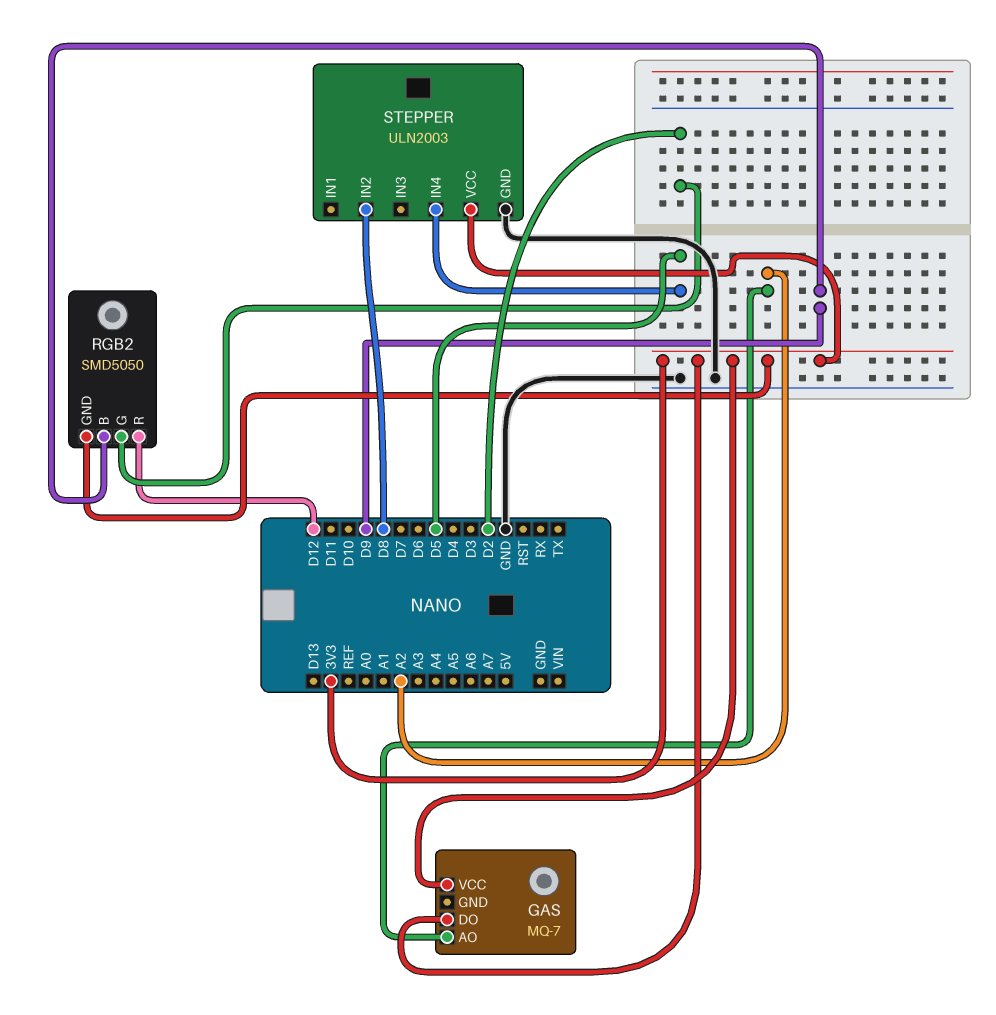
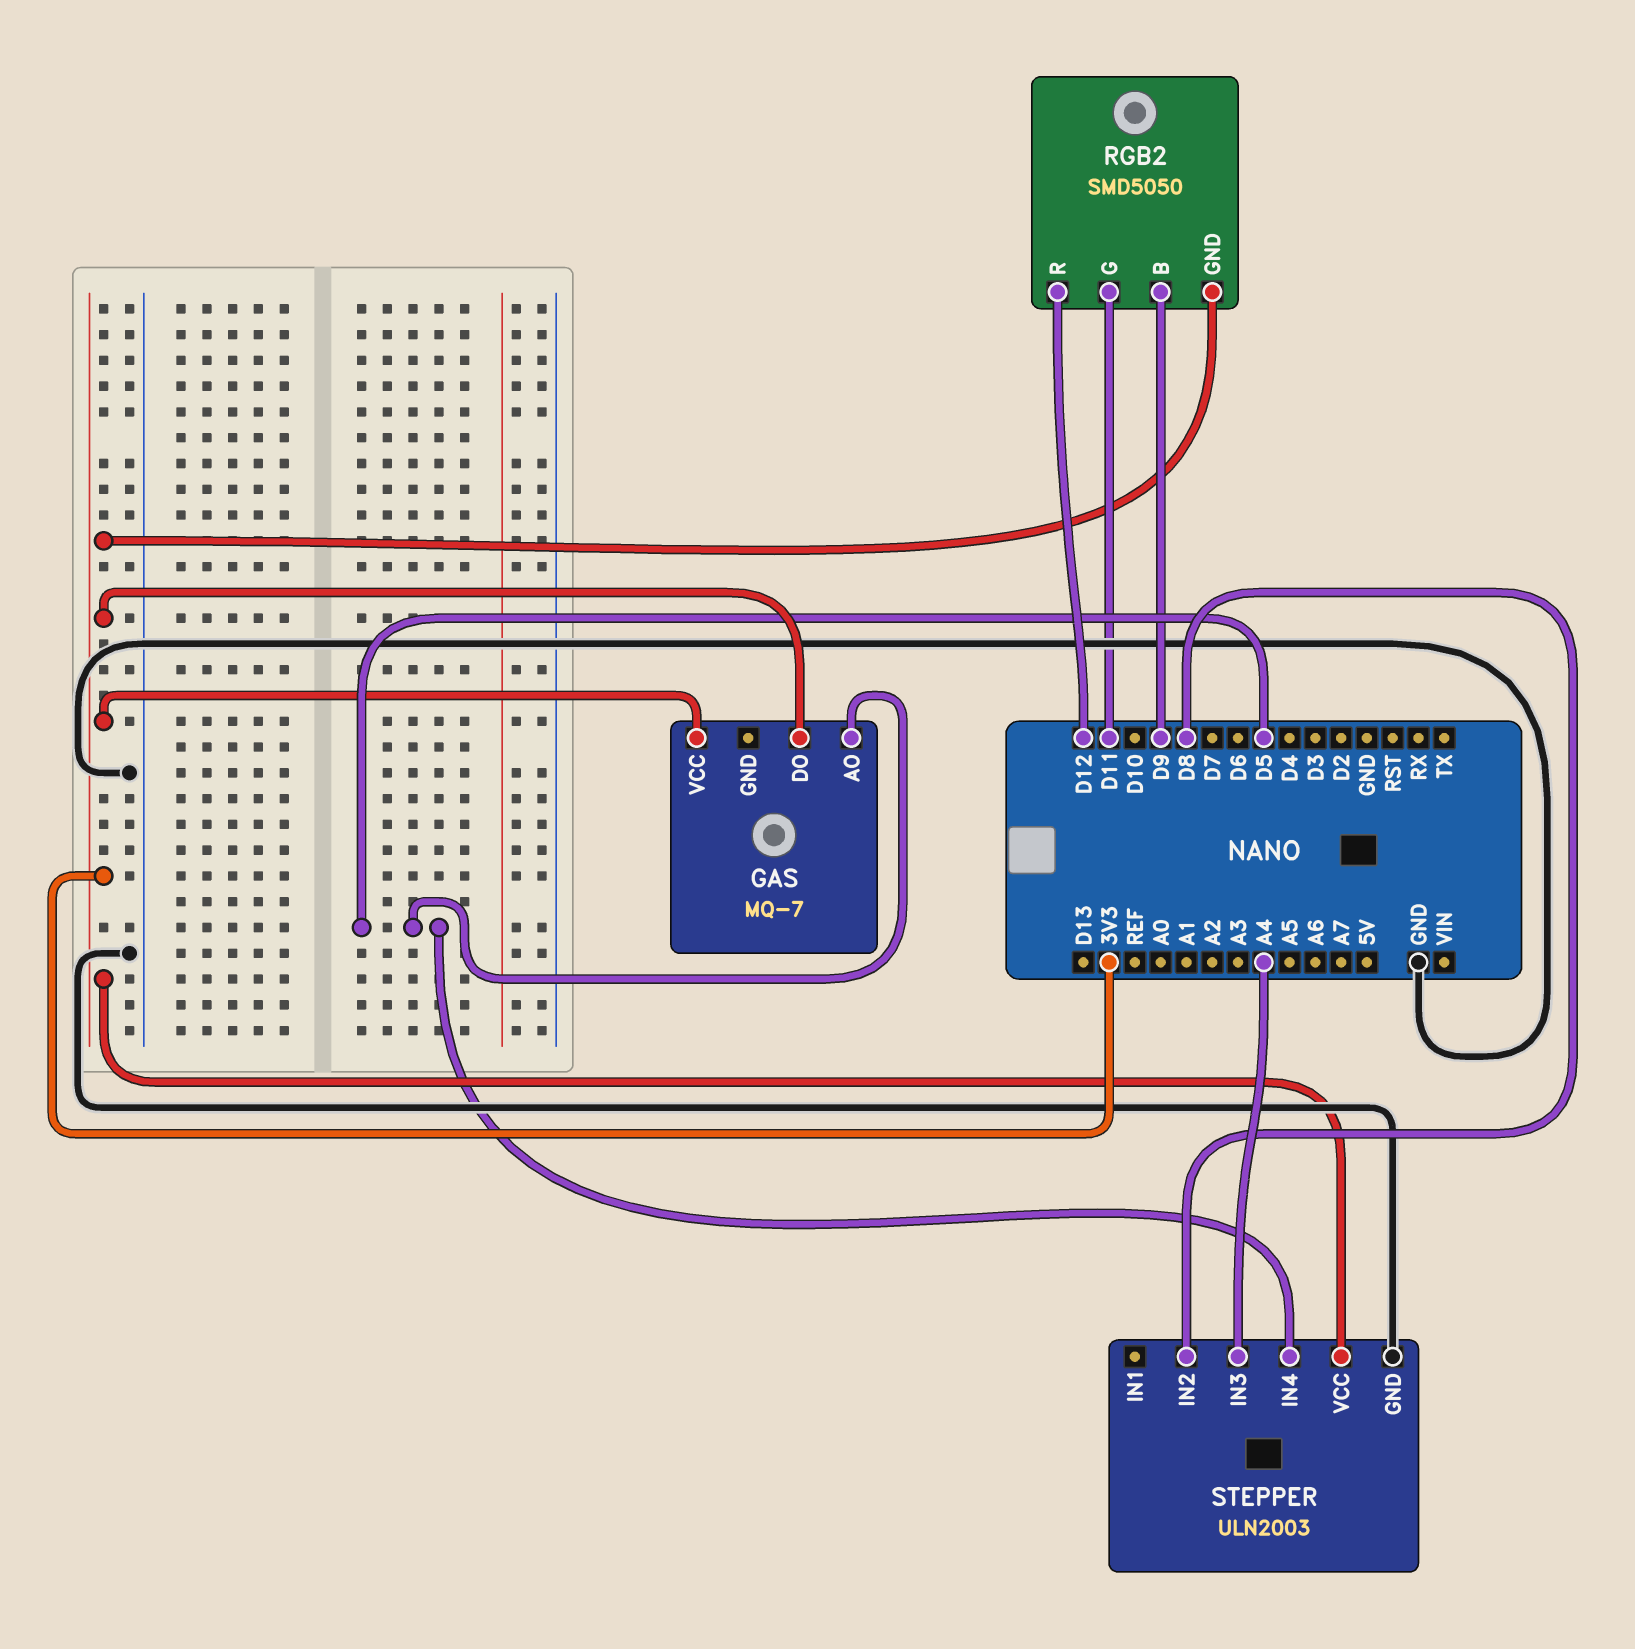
GAS pin AO: A2 -> D5
RGB2 pin G: D2 -> D11
STEPPER pin IN3: none -> A4

